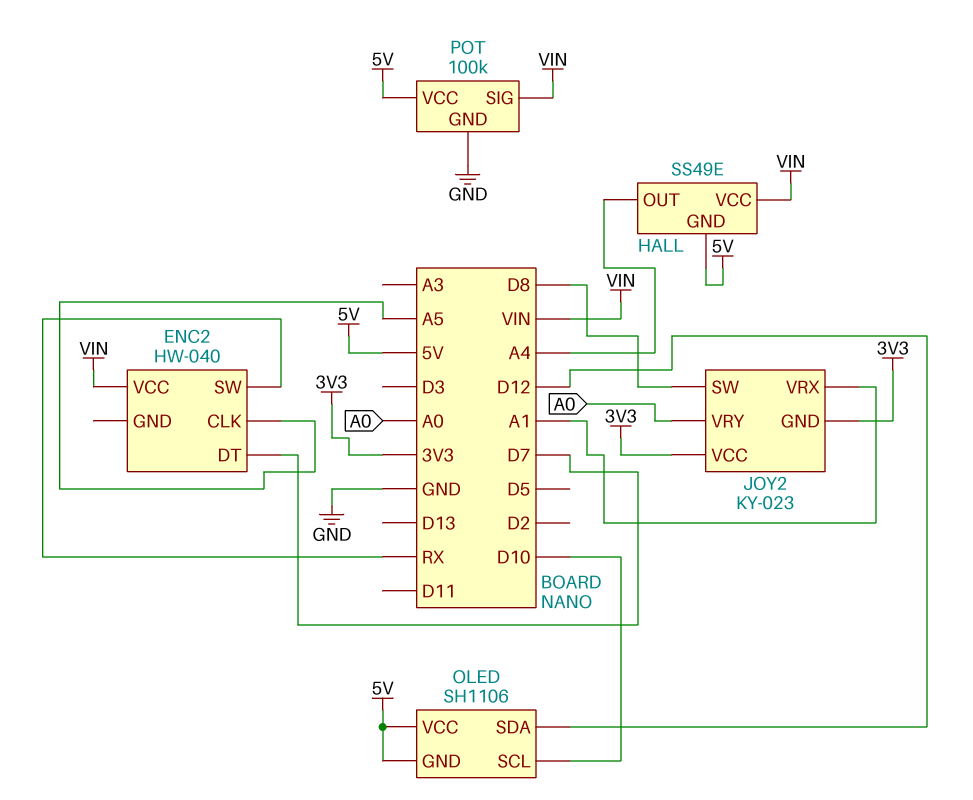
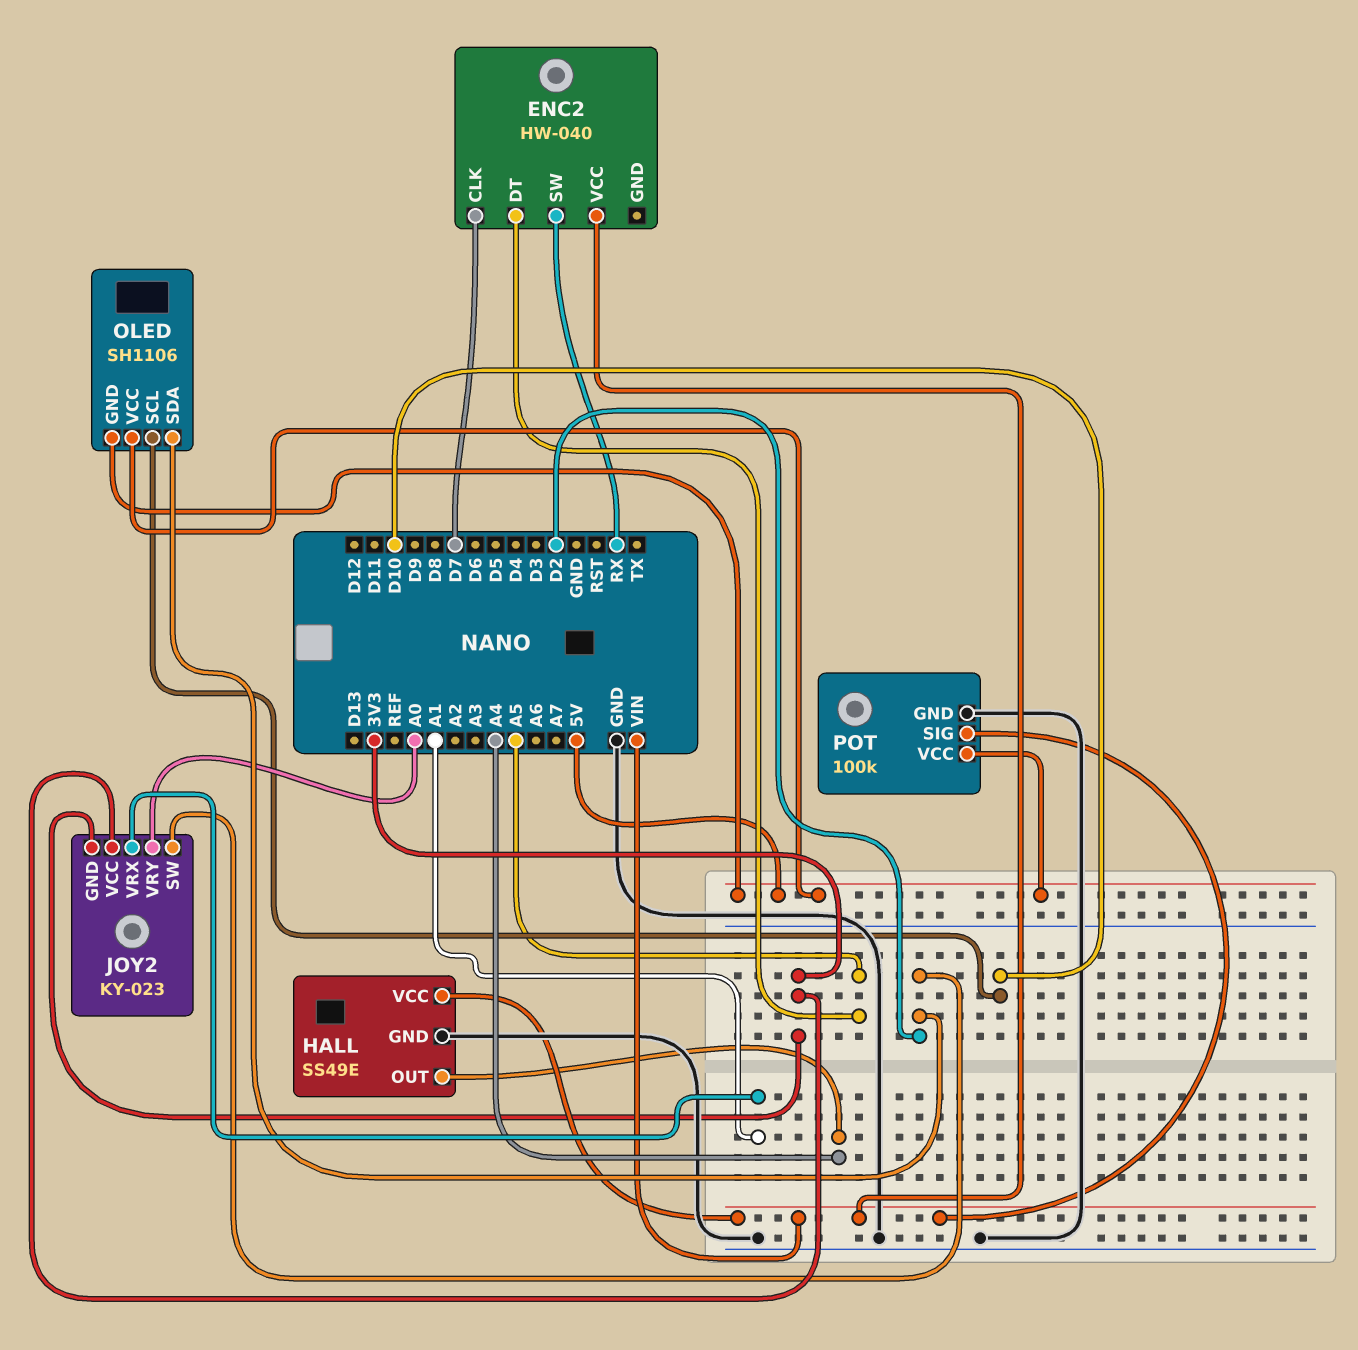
ENC2 pin CLK: A5 -> D7
ENC2 pin DT: D7 -> A5
HALL pin GND: 5V -> GND
JOY2 pin SW: D8 -> D2
OLED pin SDA: D12 -> D2

